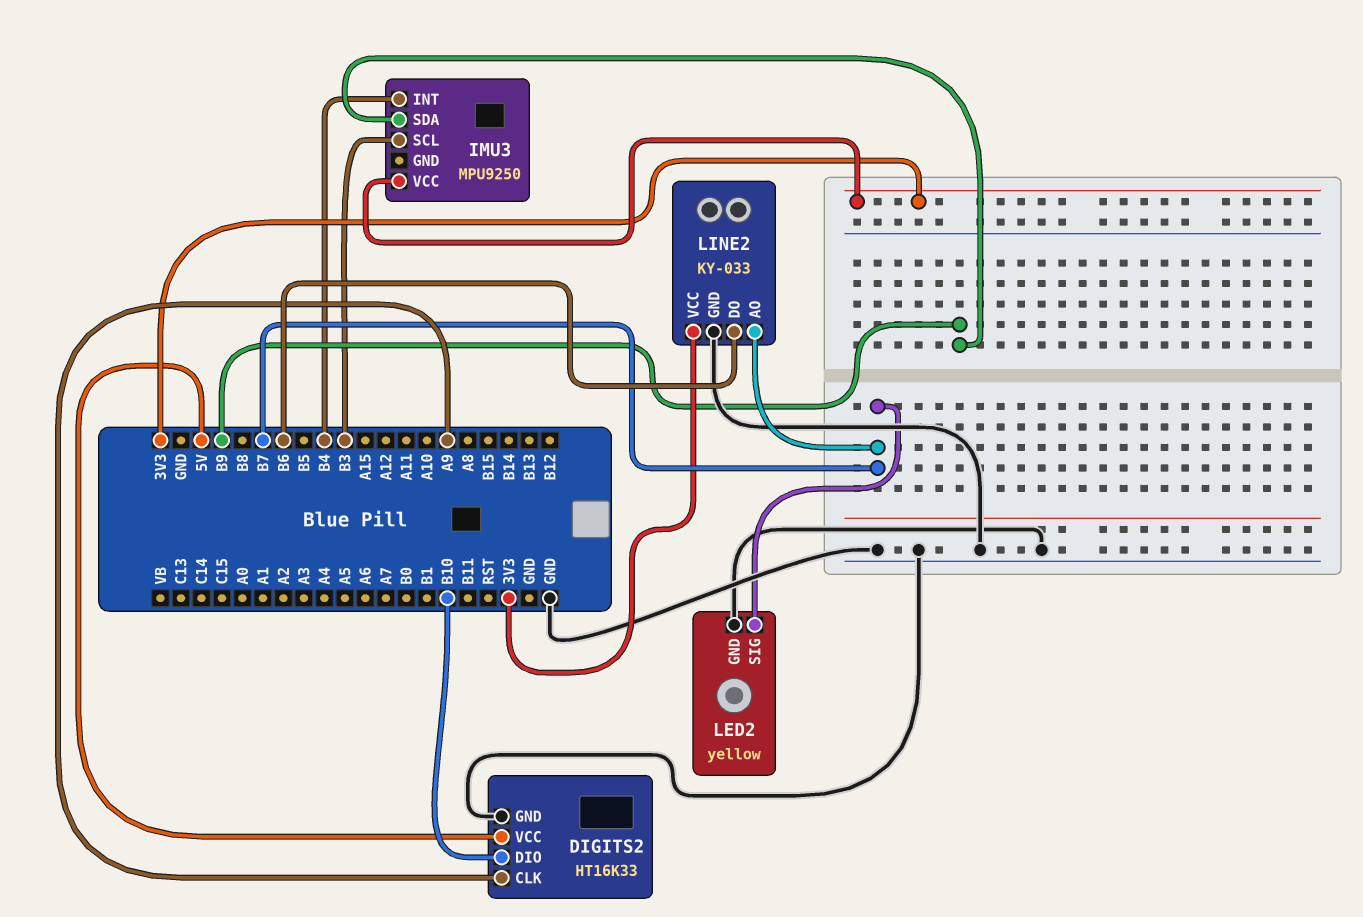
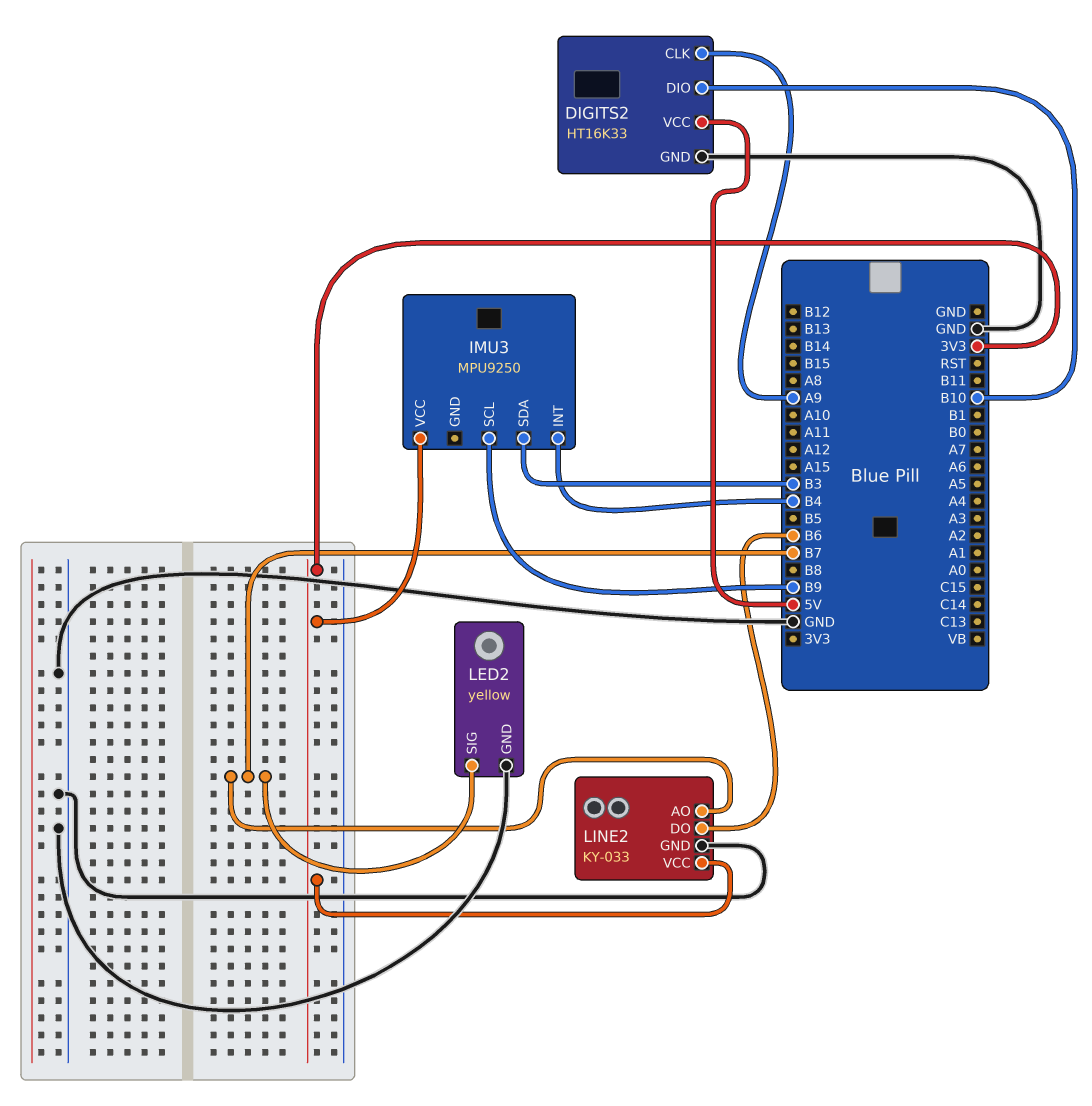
IMU3 pin SCL: B3 -> B9
IMU3 pin SDA: B9 -> B3

